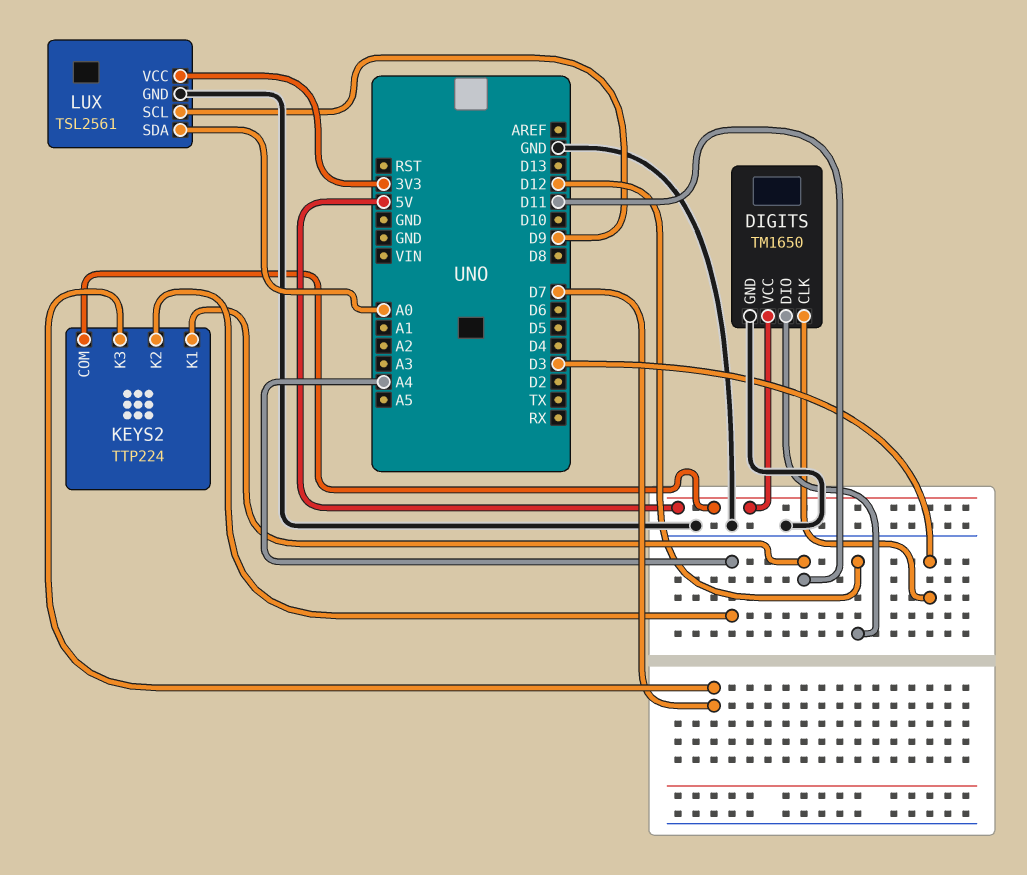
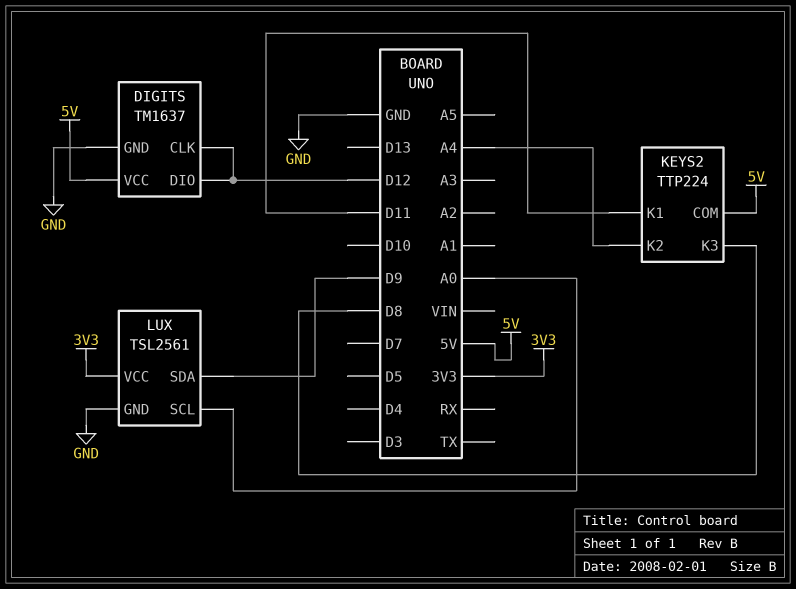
DIGITS: TM1650 -> TM1637
DIGITS pin CLK: D3 -> D12
KEYS2 pin K3: D7 -> D8
LUX pin SCL: D9 -> A0
LUX pin SDA: A0 -> D9

